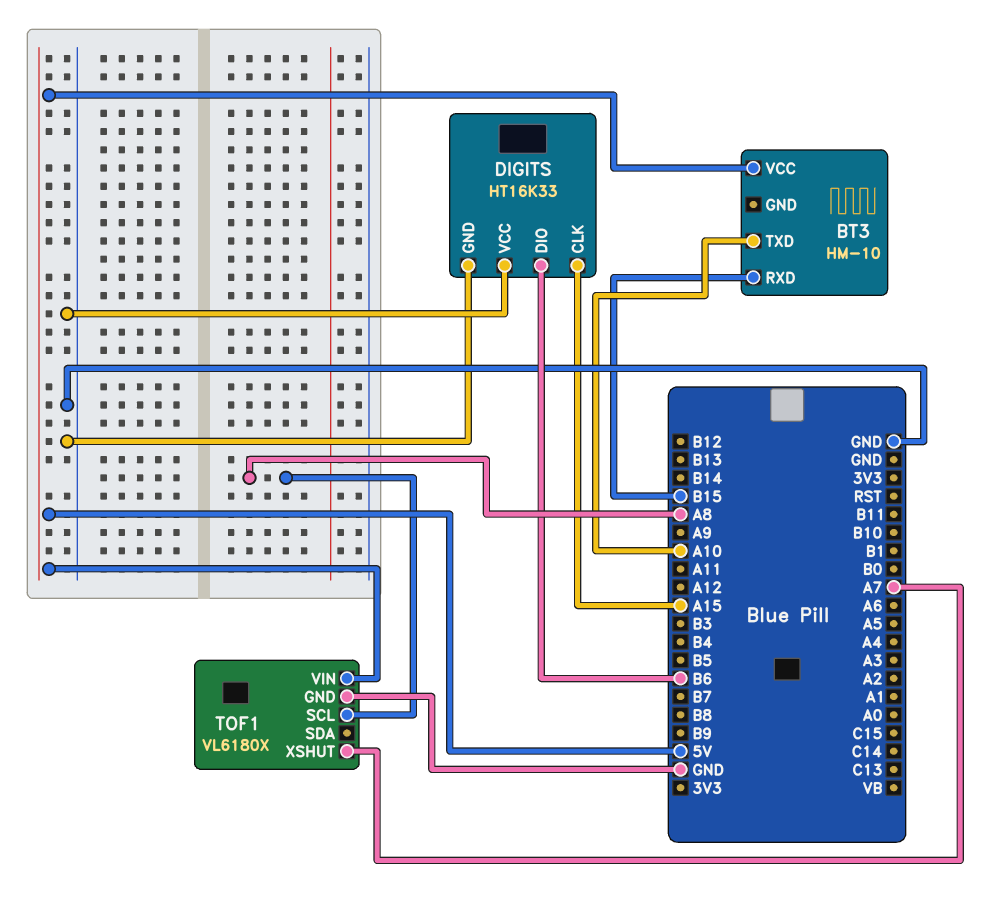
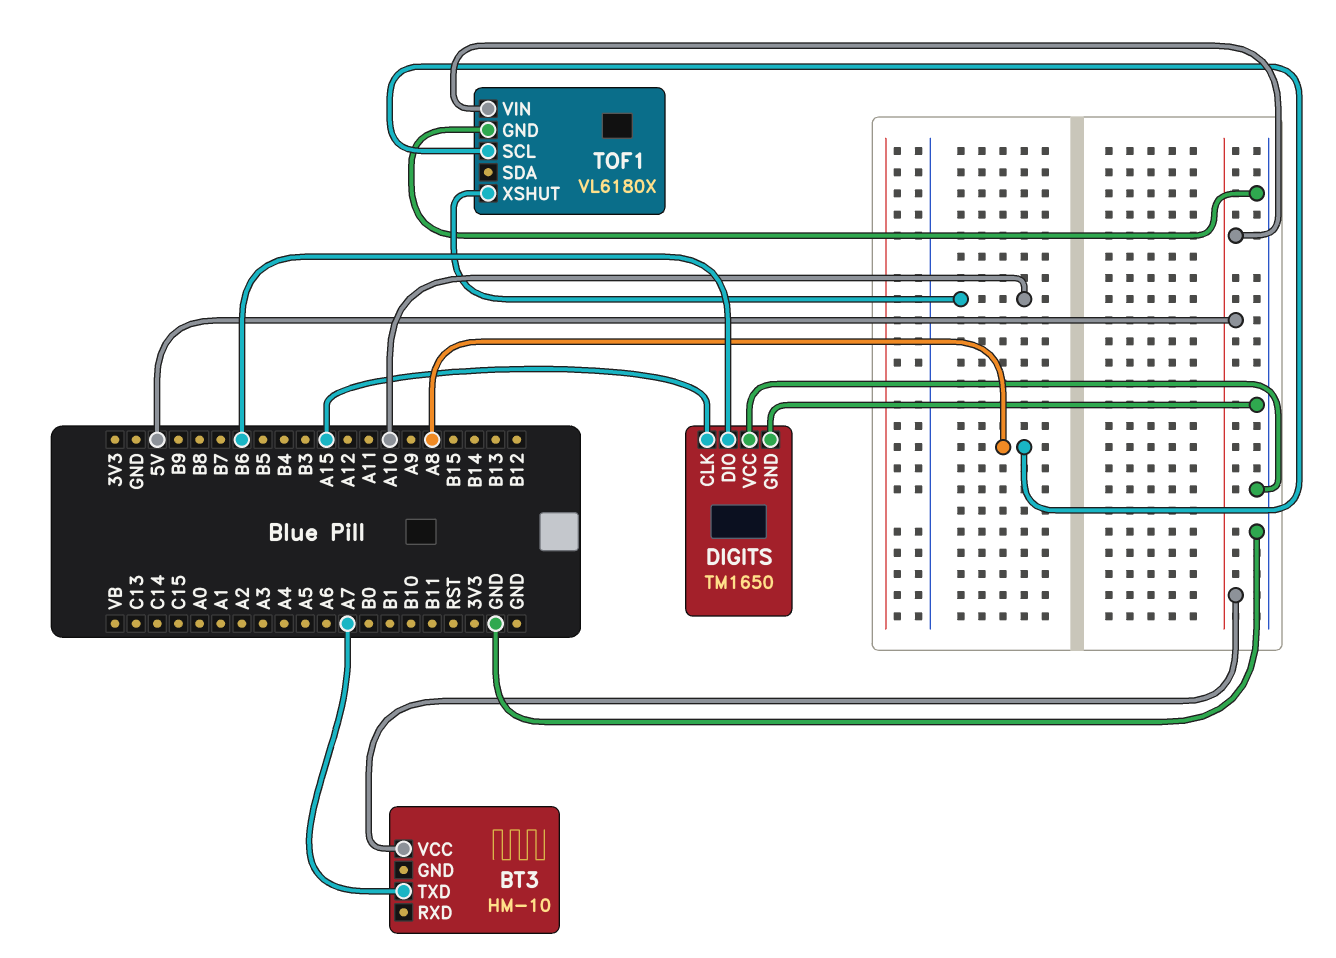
BT3 pin RXD: B15 -> none
BT3 pin TXD: A10 -> A7
DIGITS: HT16K33 -> TM1650
TOF1 pin XSHUT: A7 -> A10

